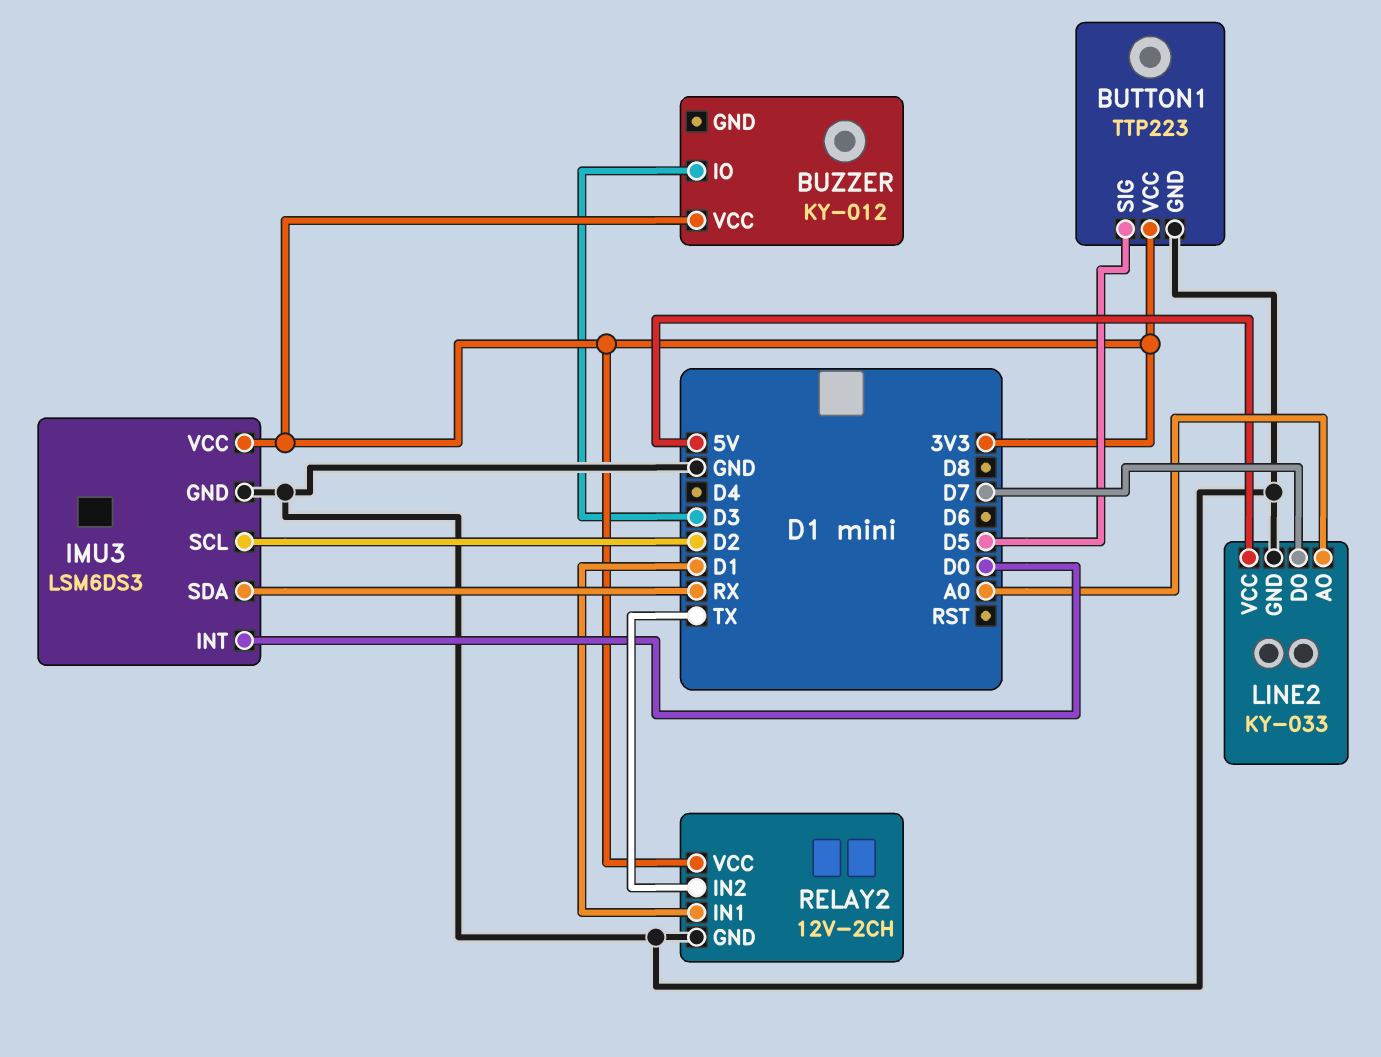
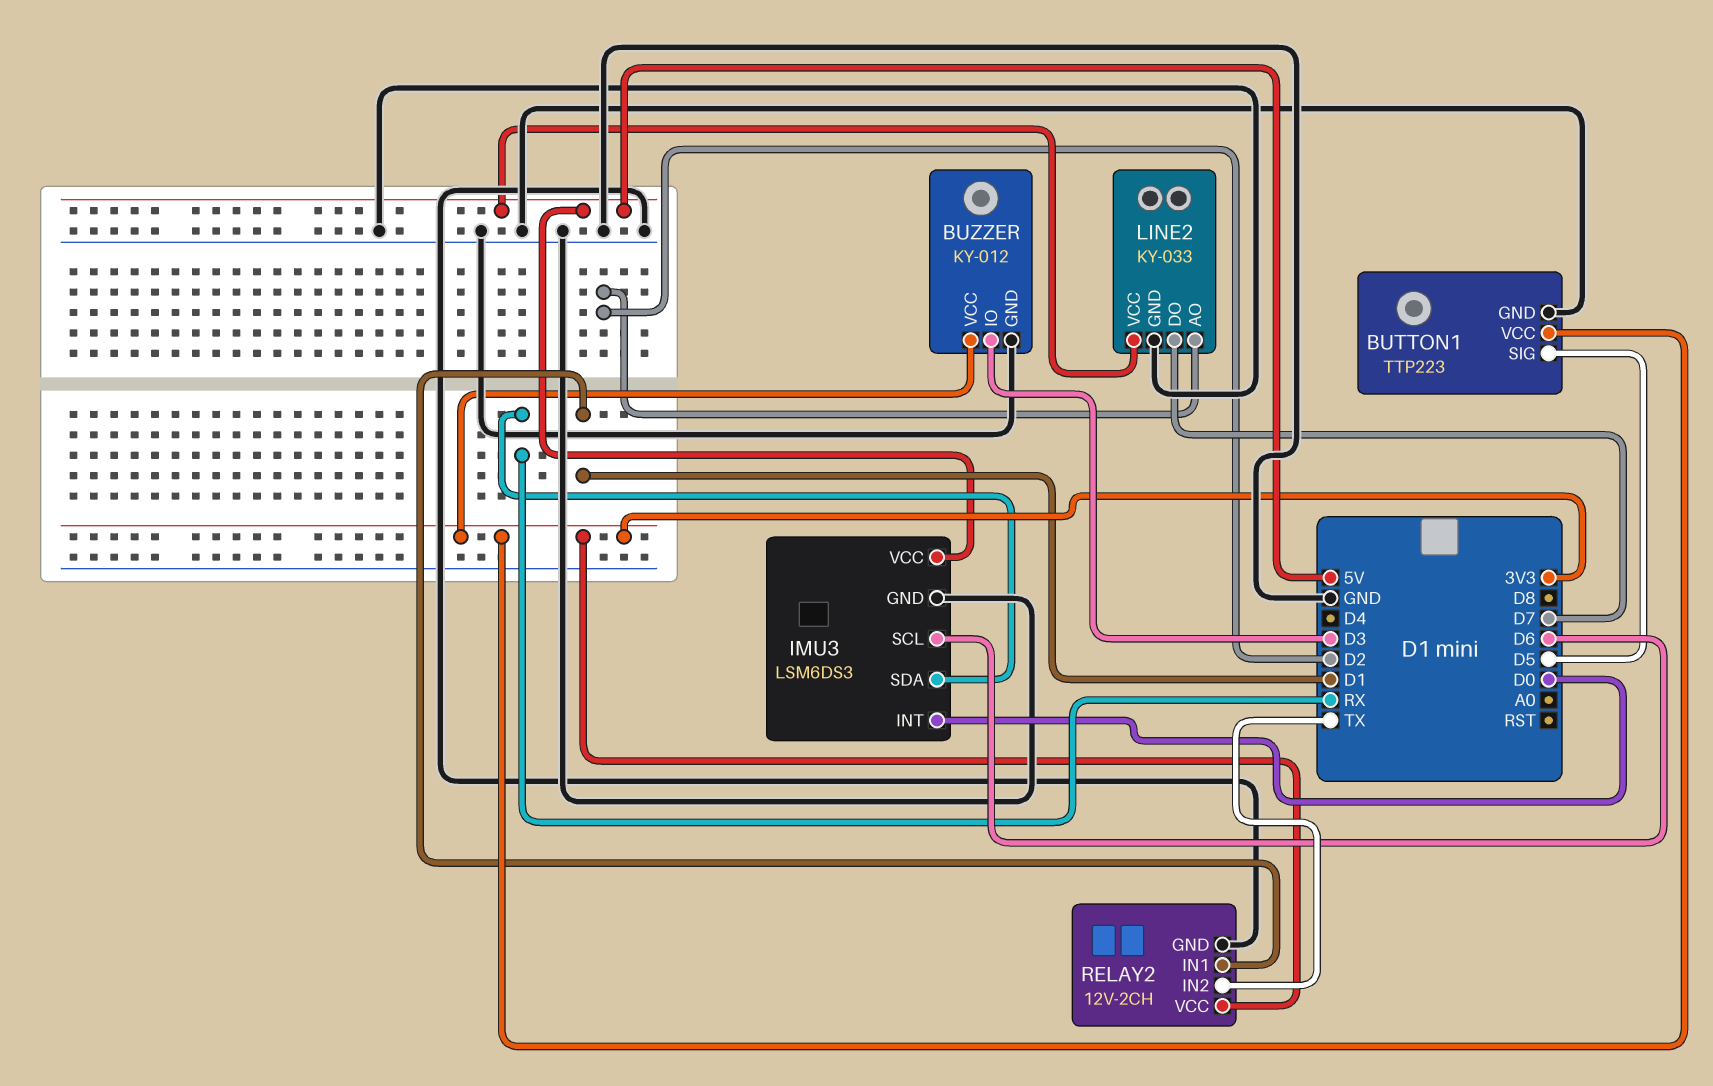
BUZZER pin GND: none -> GND
IMU3 pin SCL: D2 -> D6
IMU3 pin VCC: 3V3 -> 5V
LINE2 pin AO: A0 -> D2

